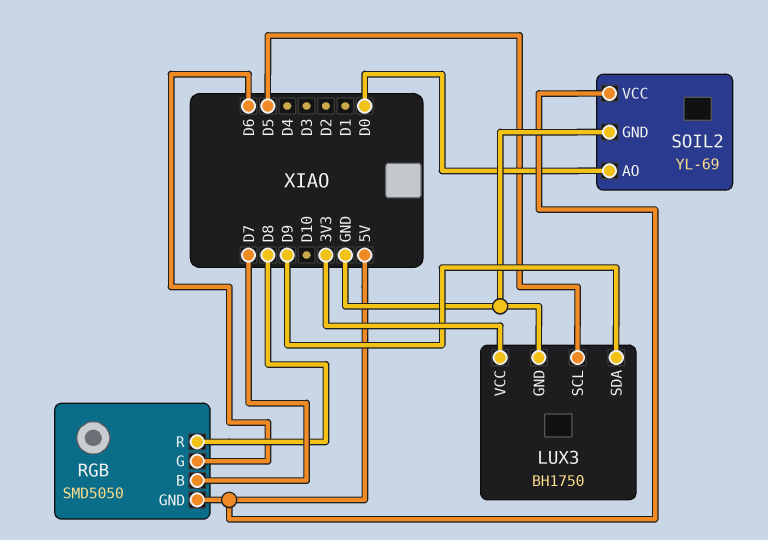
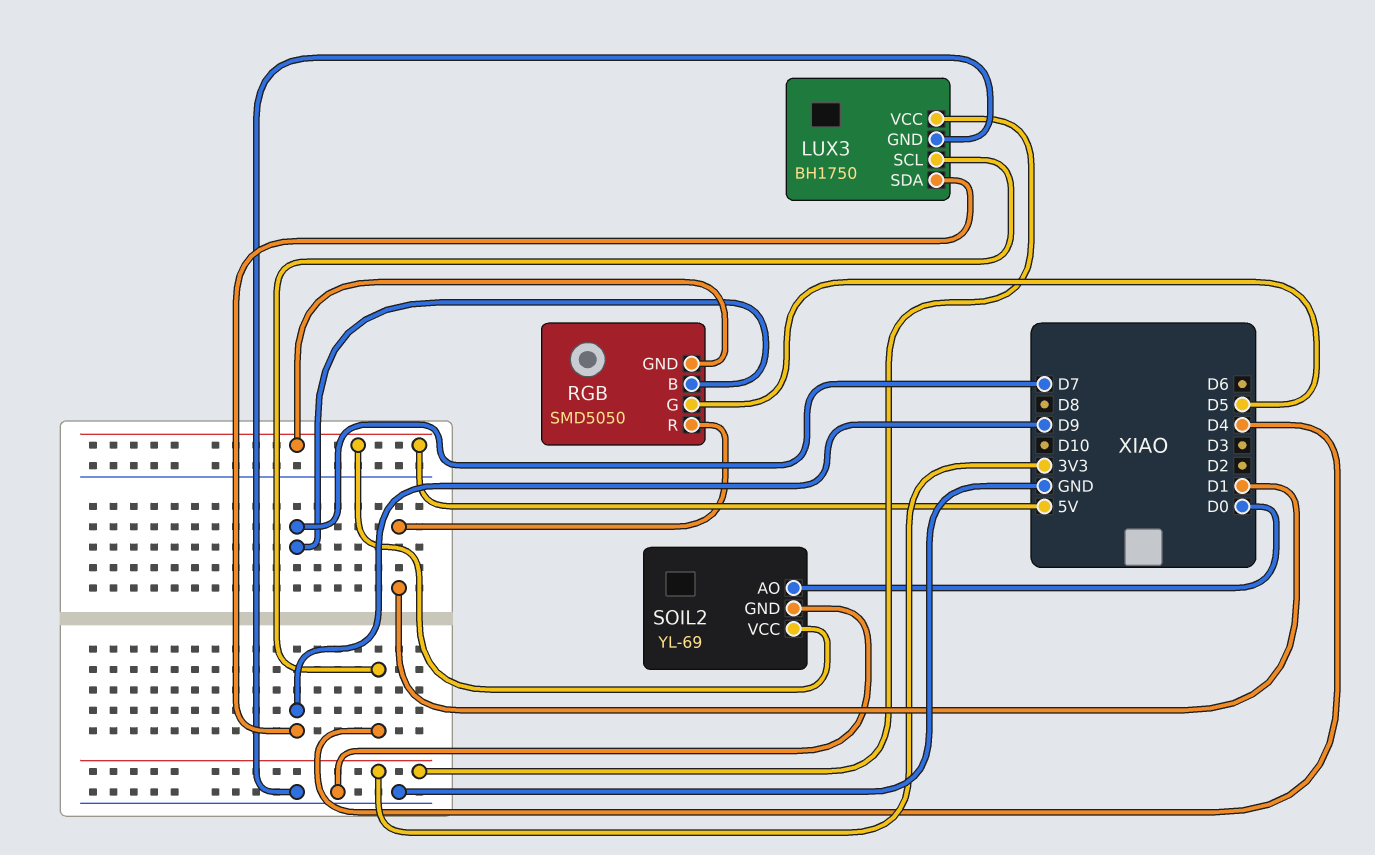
LUX3 pin SCL: D5 -> D4
RGB pin G: D6 -> D5
RGB pin R: D8 -> D1

